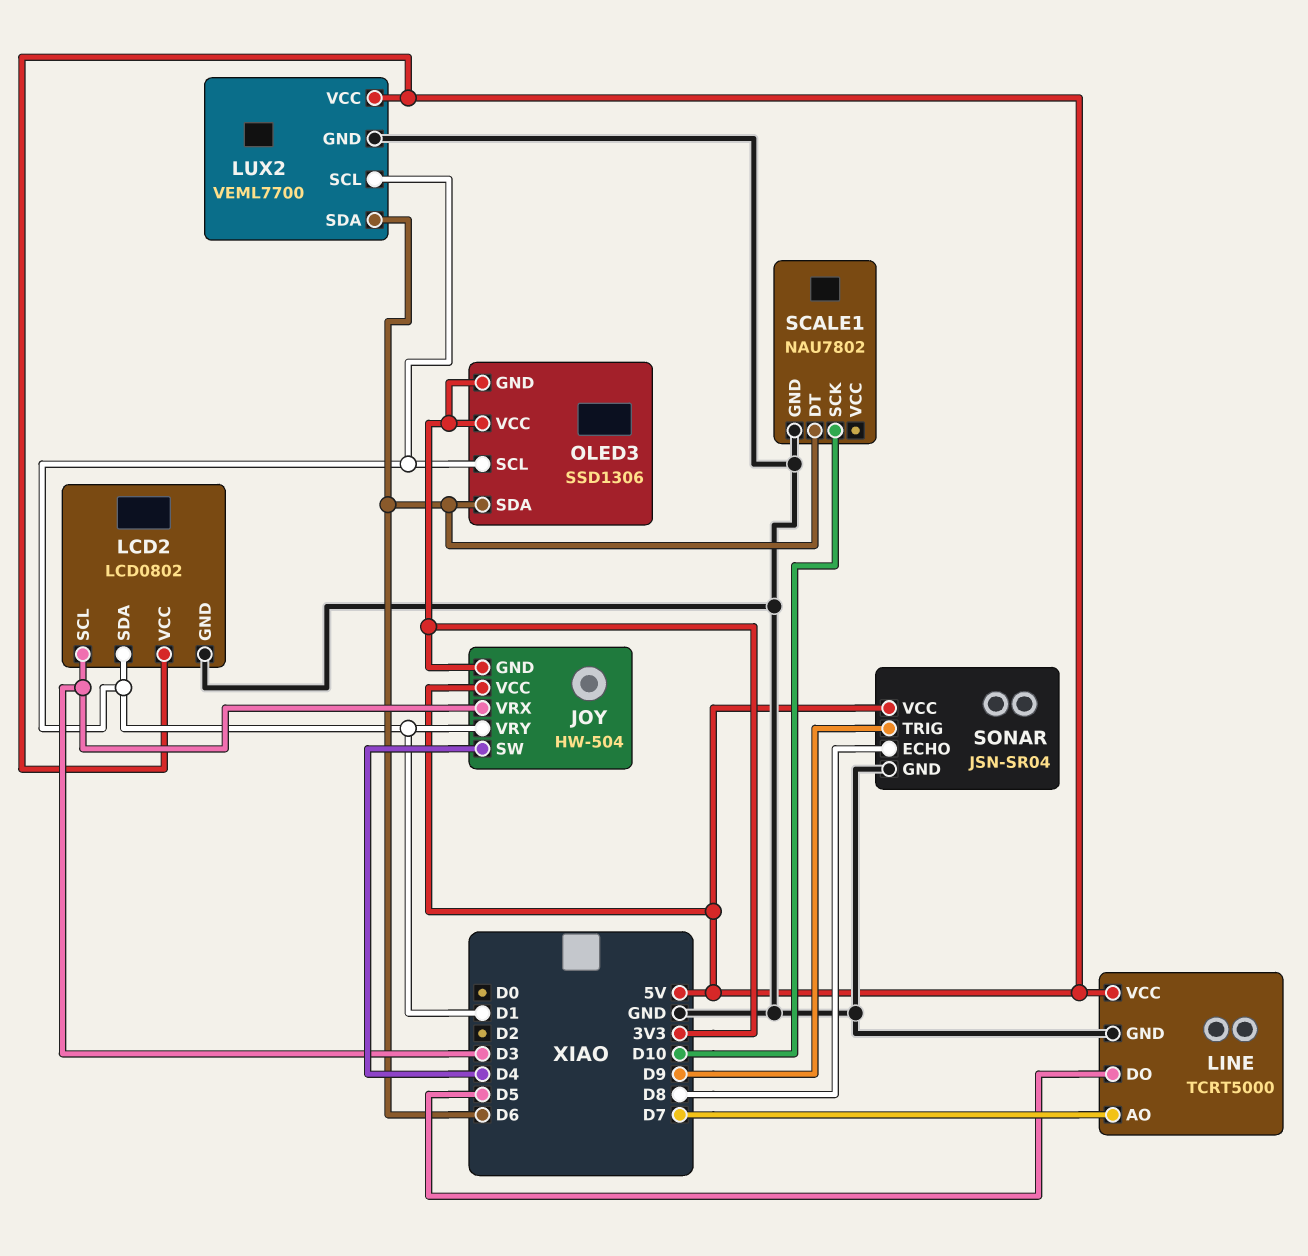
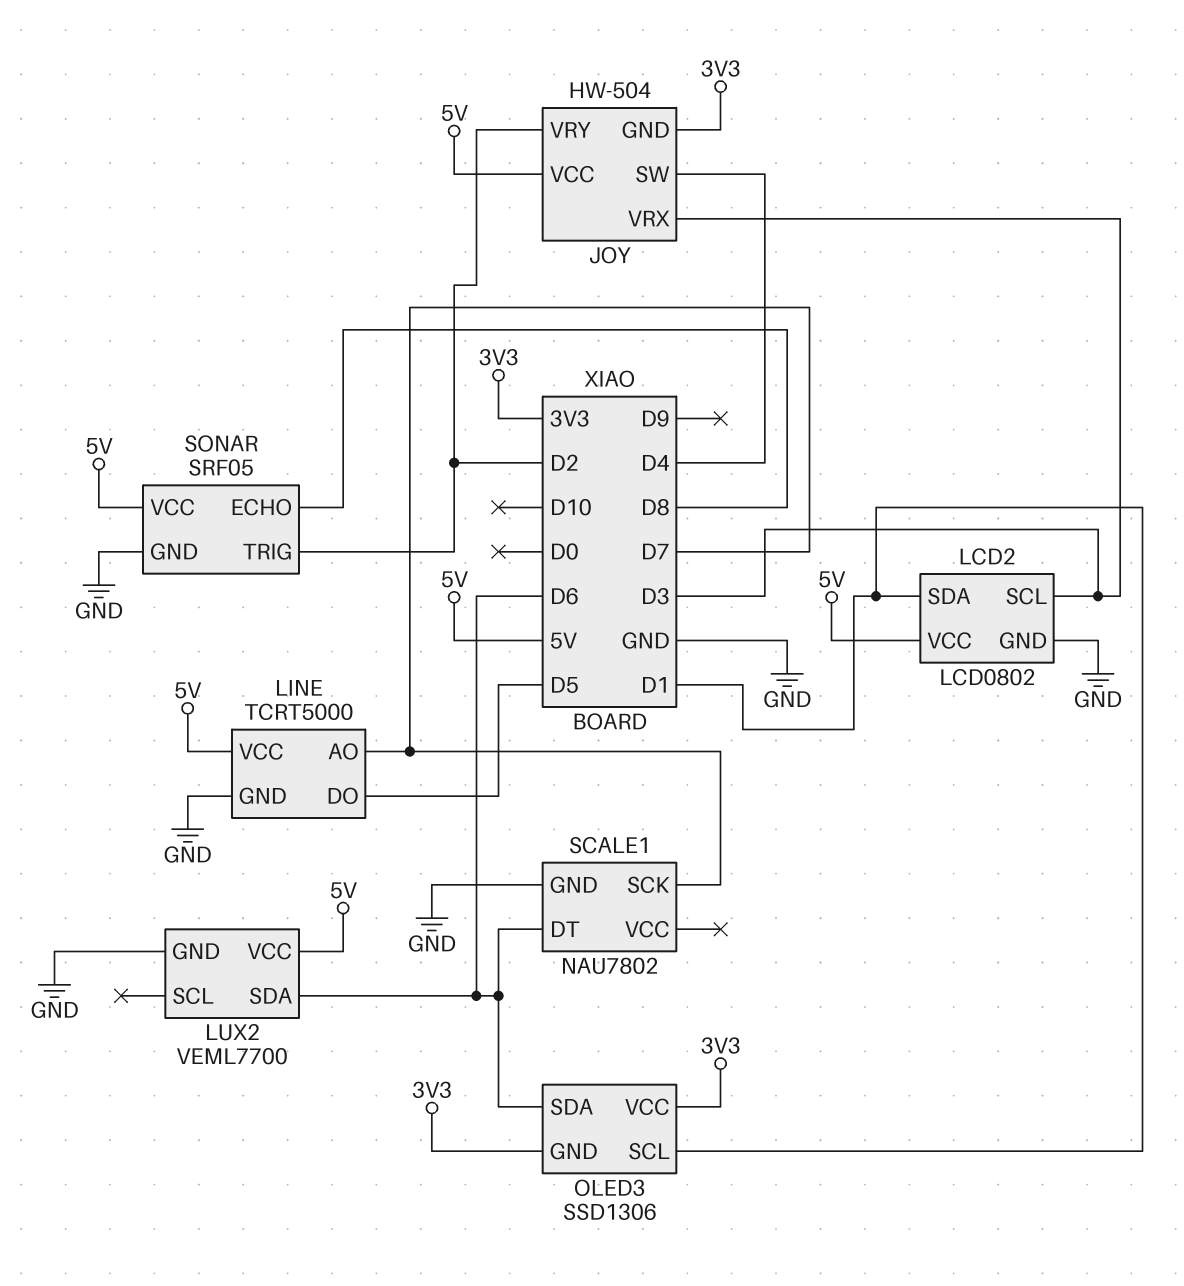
JOY pin VRY: D1 -> D2
LUX2 pin SCL: D1 -> none
SCALE1 pin SCK: D10 -> D7
SONAR: JSN-SR04 -> SRF05
SONAR pin TRIG: D9 -> D2

